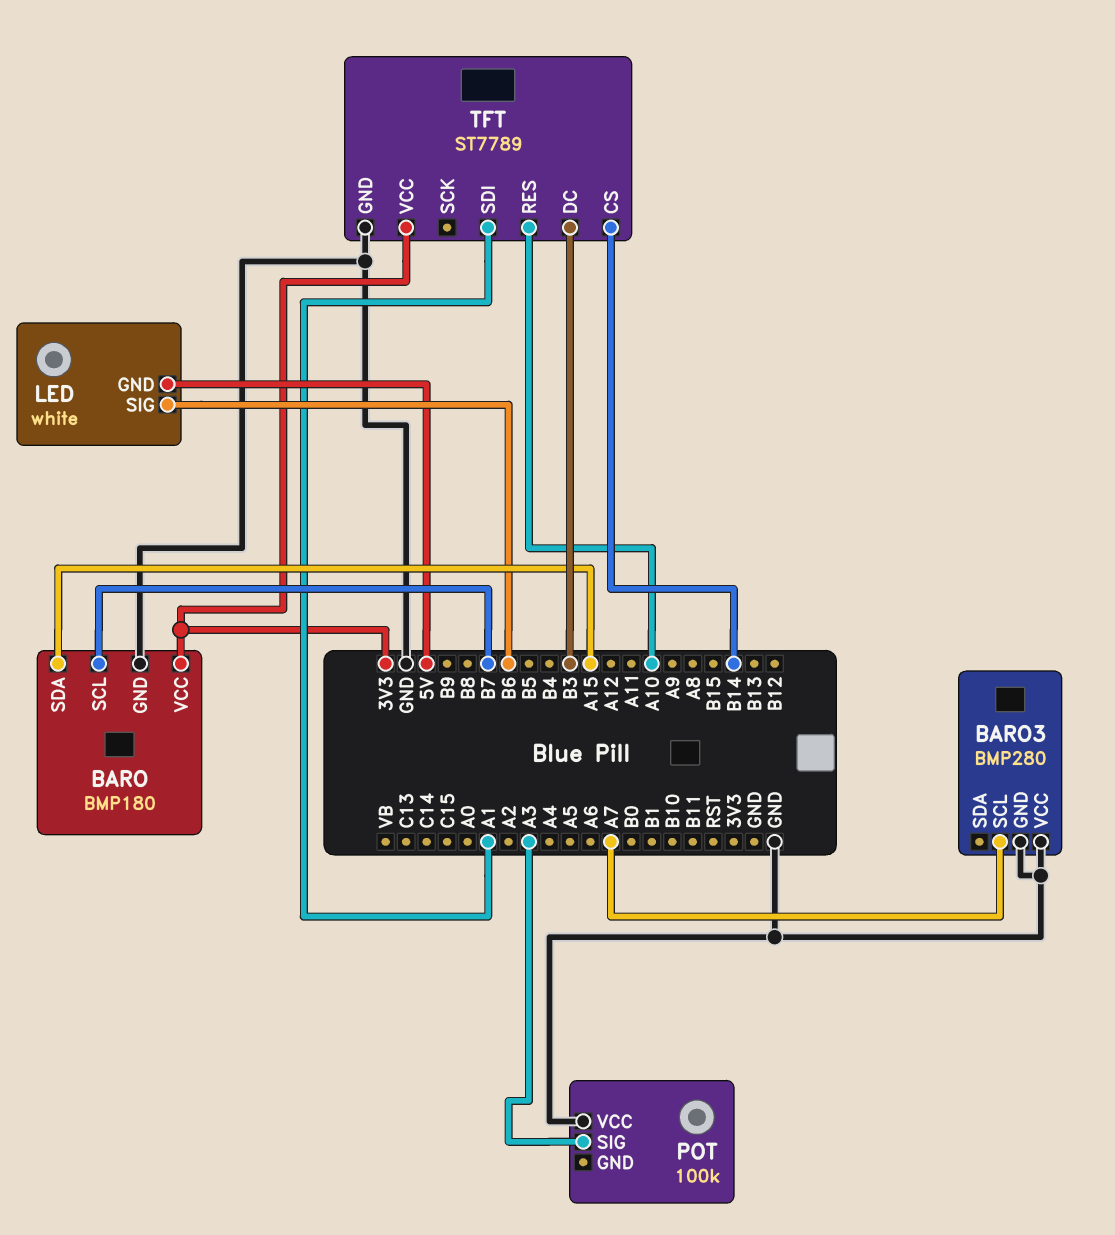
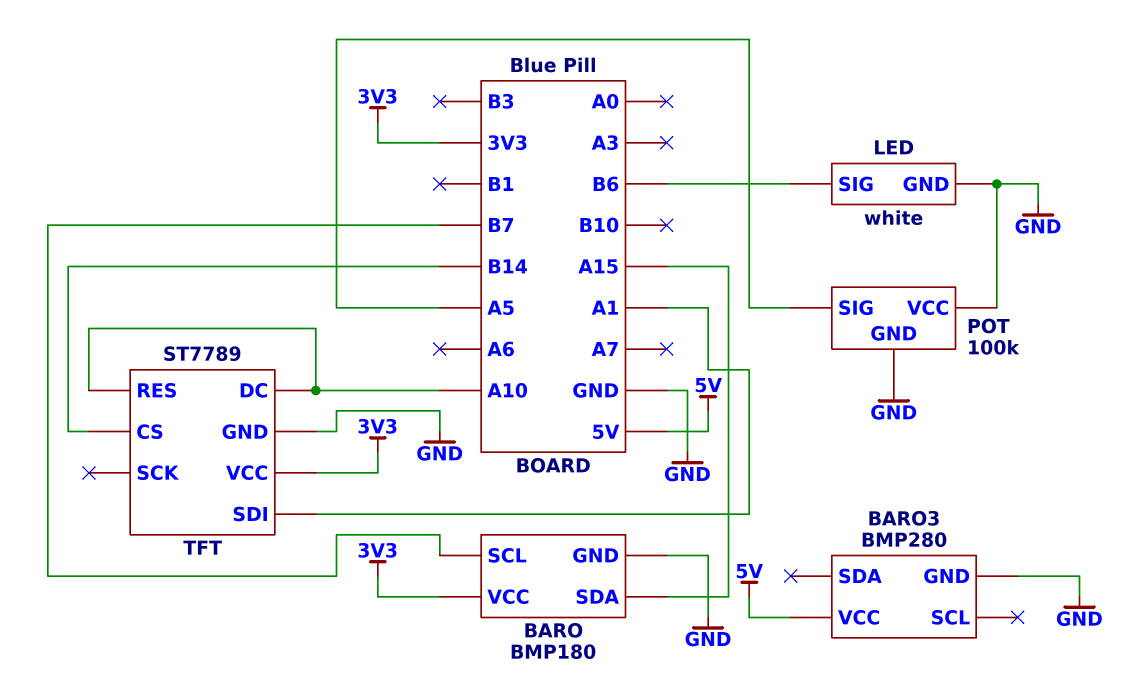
BARO3 pin SCL: A7 -> none
BARO3 pin VCC: GND -> 5V
LED pin GND: 5V -> GND
POT pin GND: none -> GND
POT pin SIG: A3 -> A5
TFT pin DC: B3 -> A10

